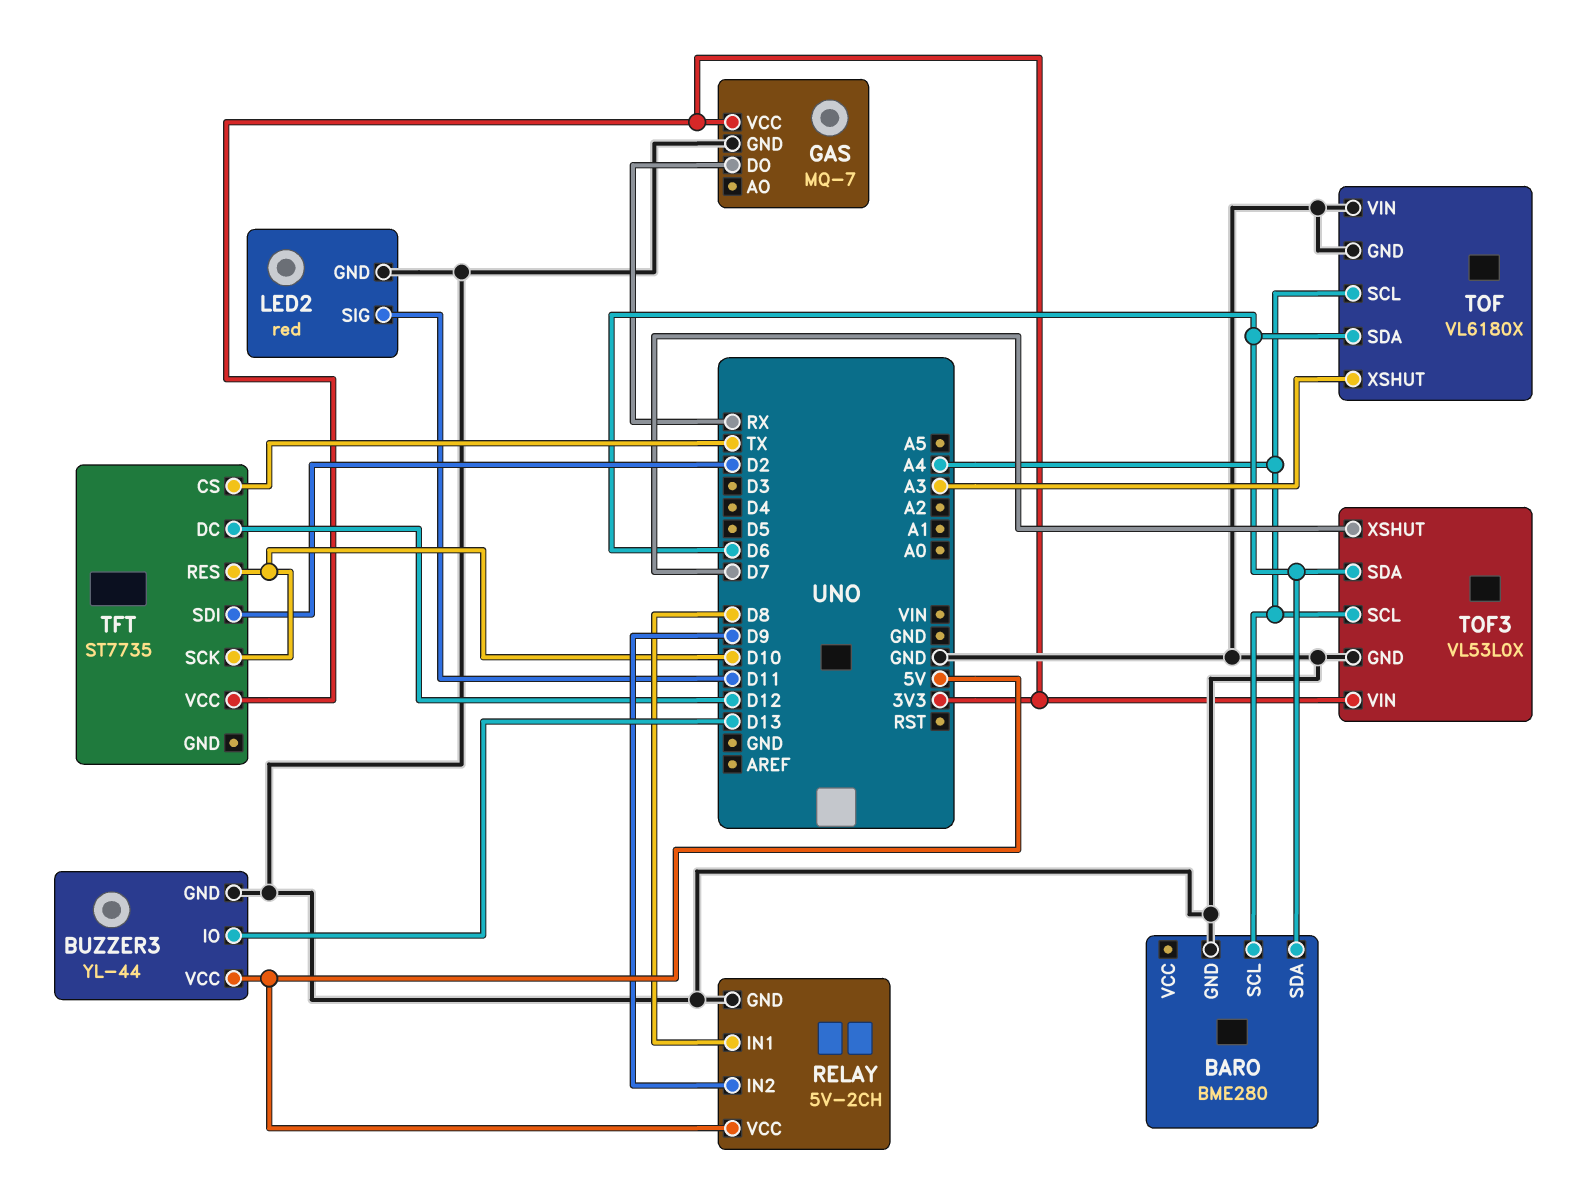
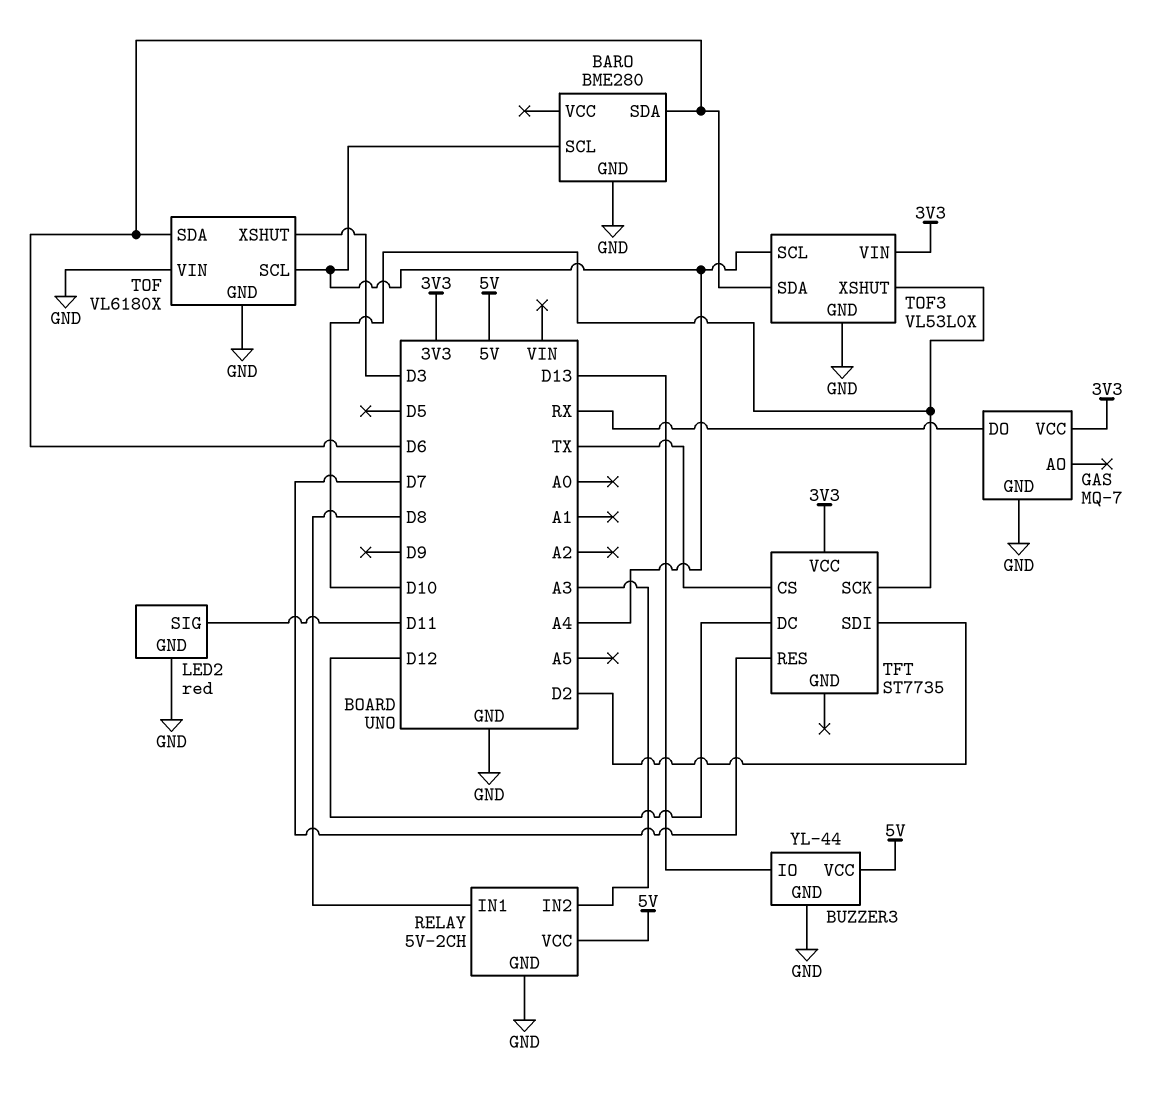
RELAY pin IN2: D9 -> A3
TFT pin RES: D10 -> D7
TOF pin XSHUT: A3 -> D3
TOF3 pin XSHUT: D7 -> D10

